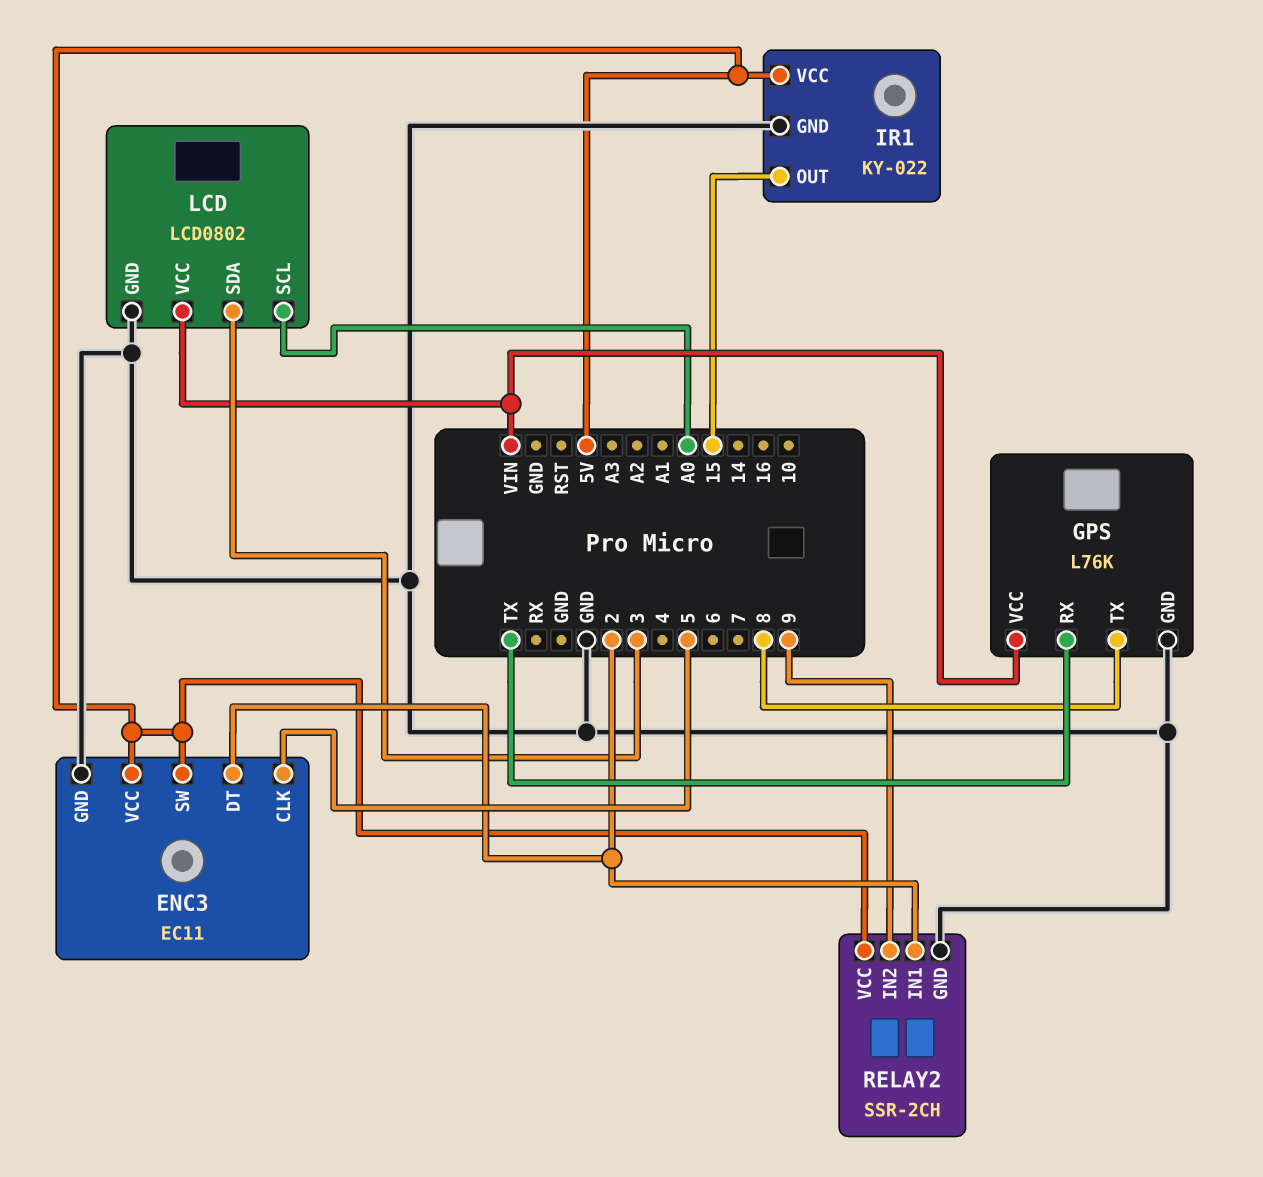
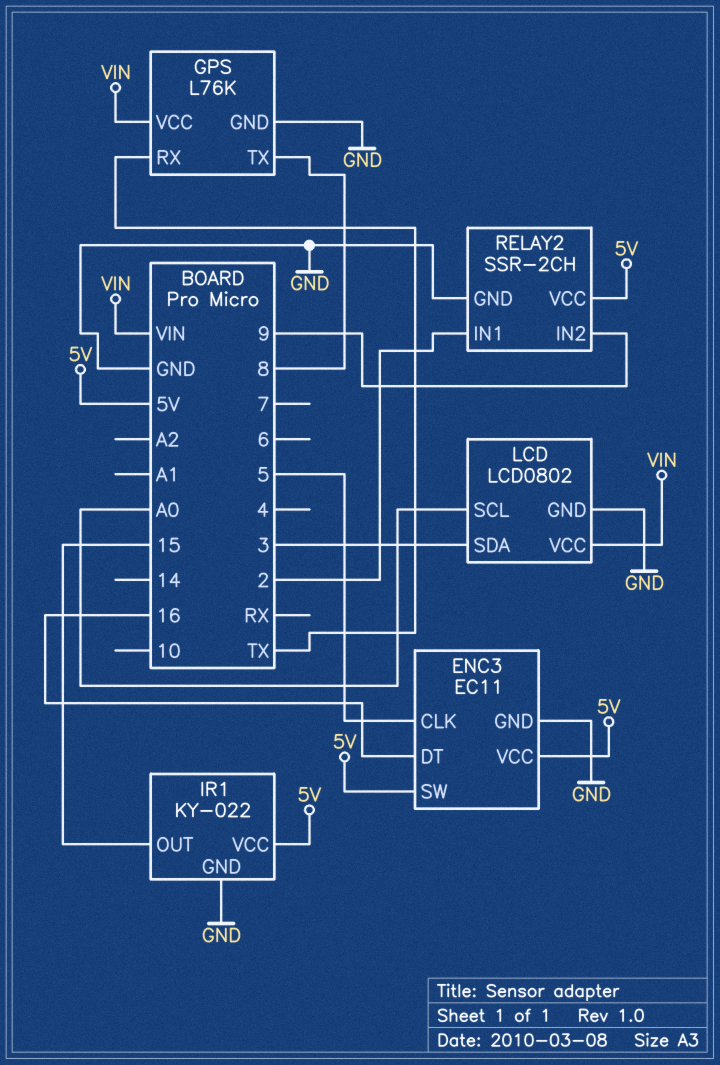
ENC3 pin DT: 2 -> 16

